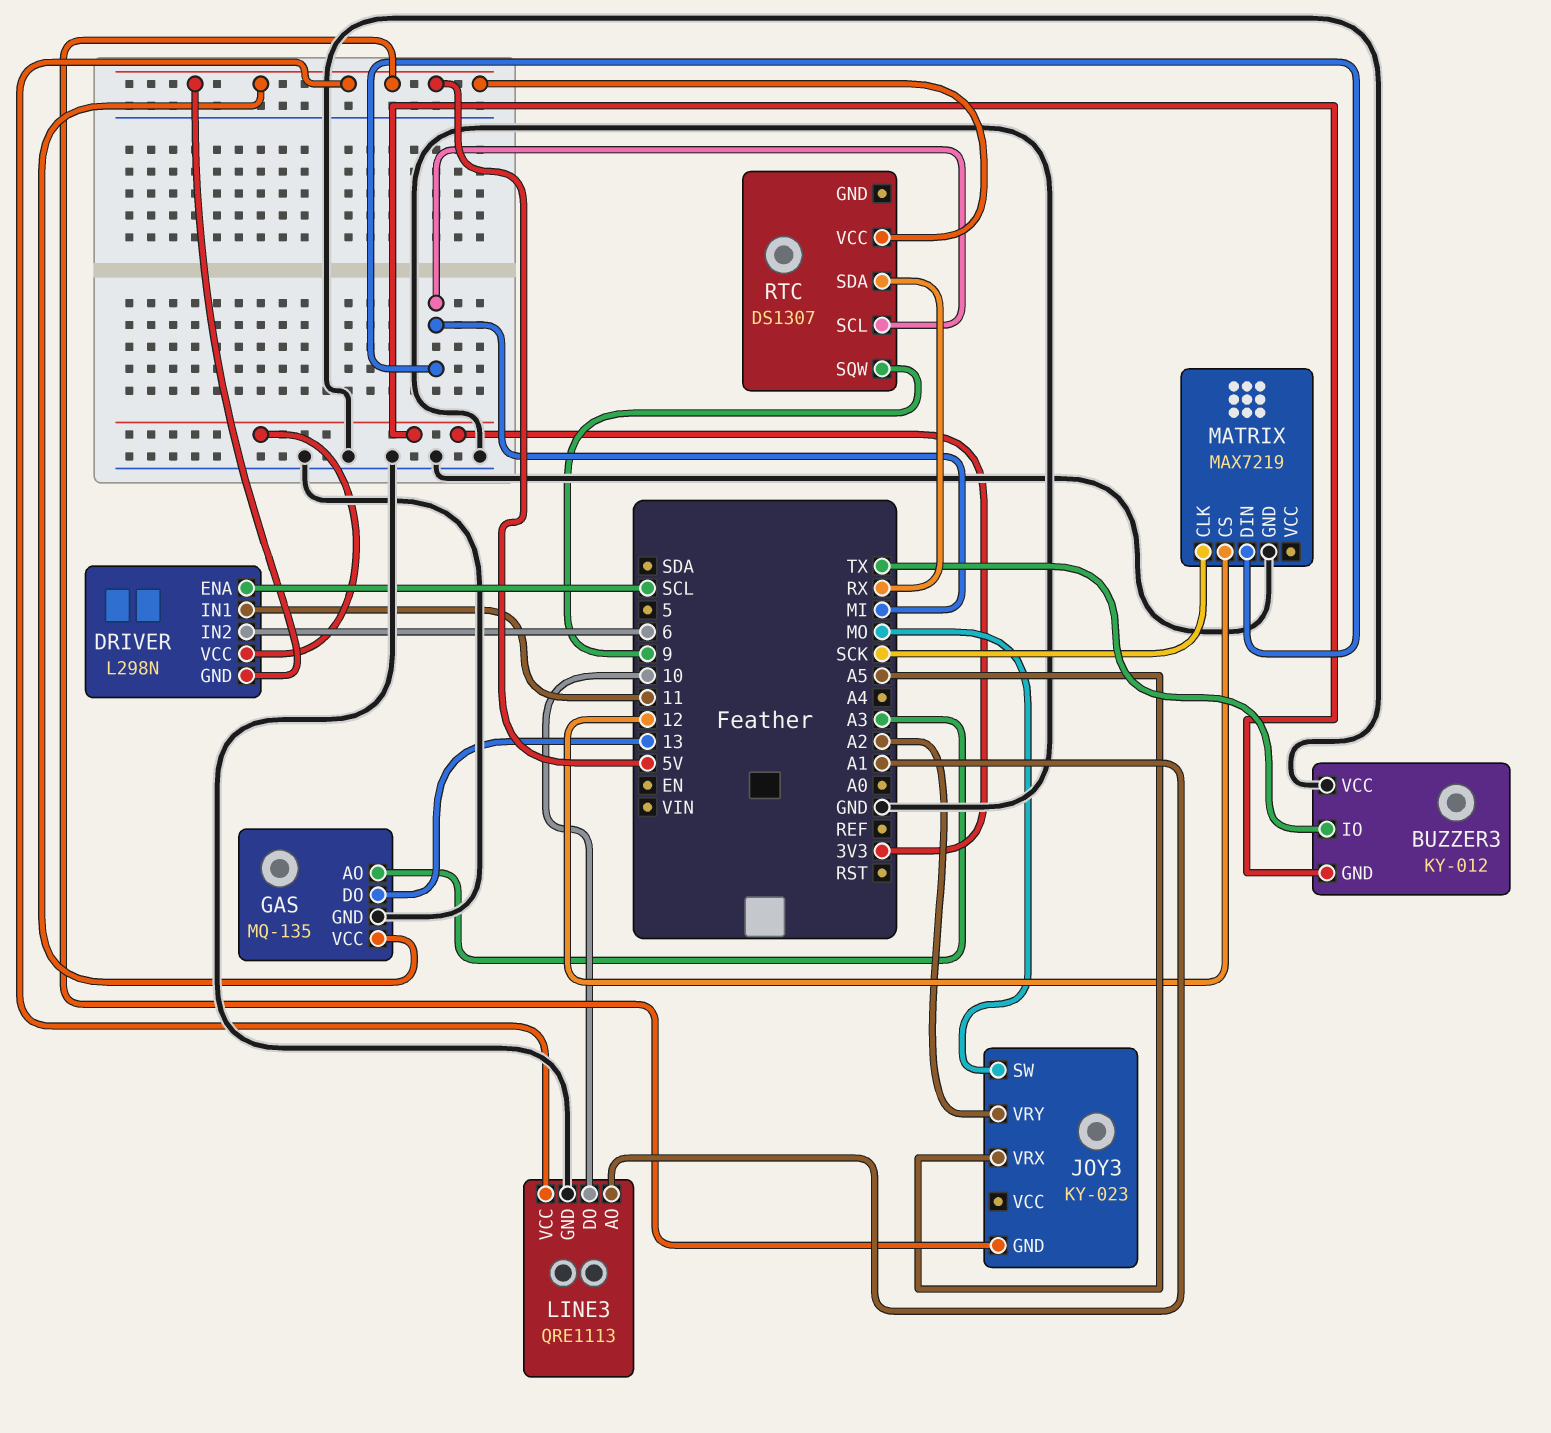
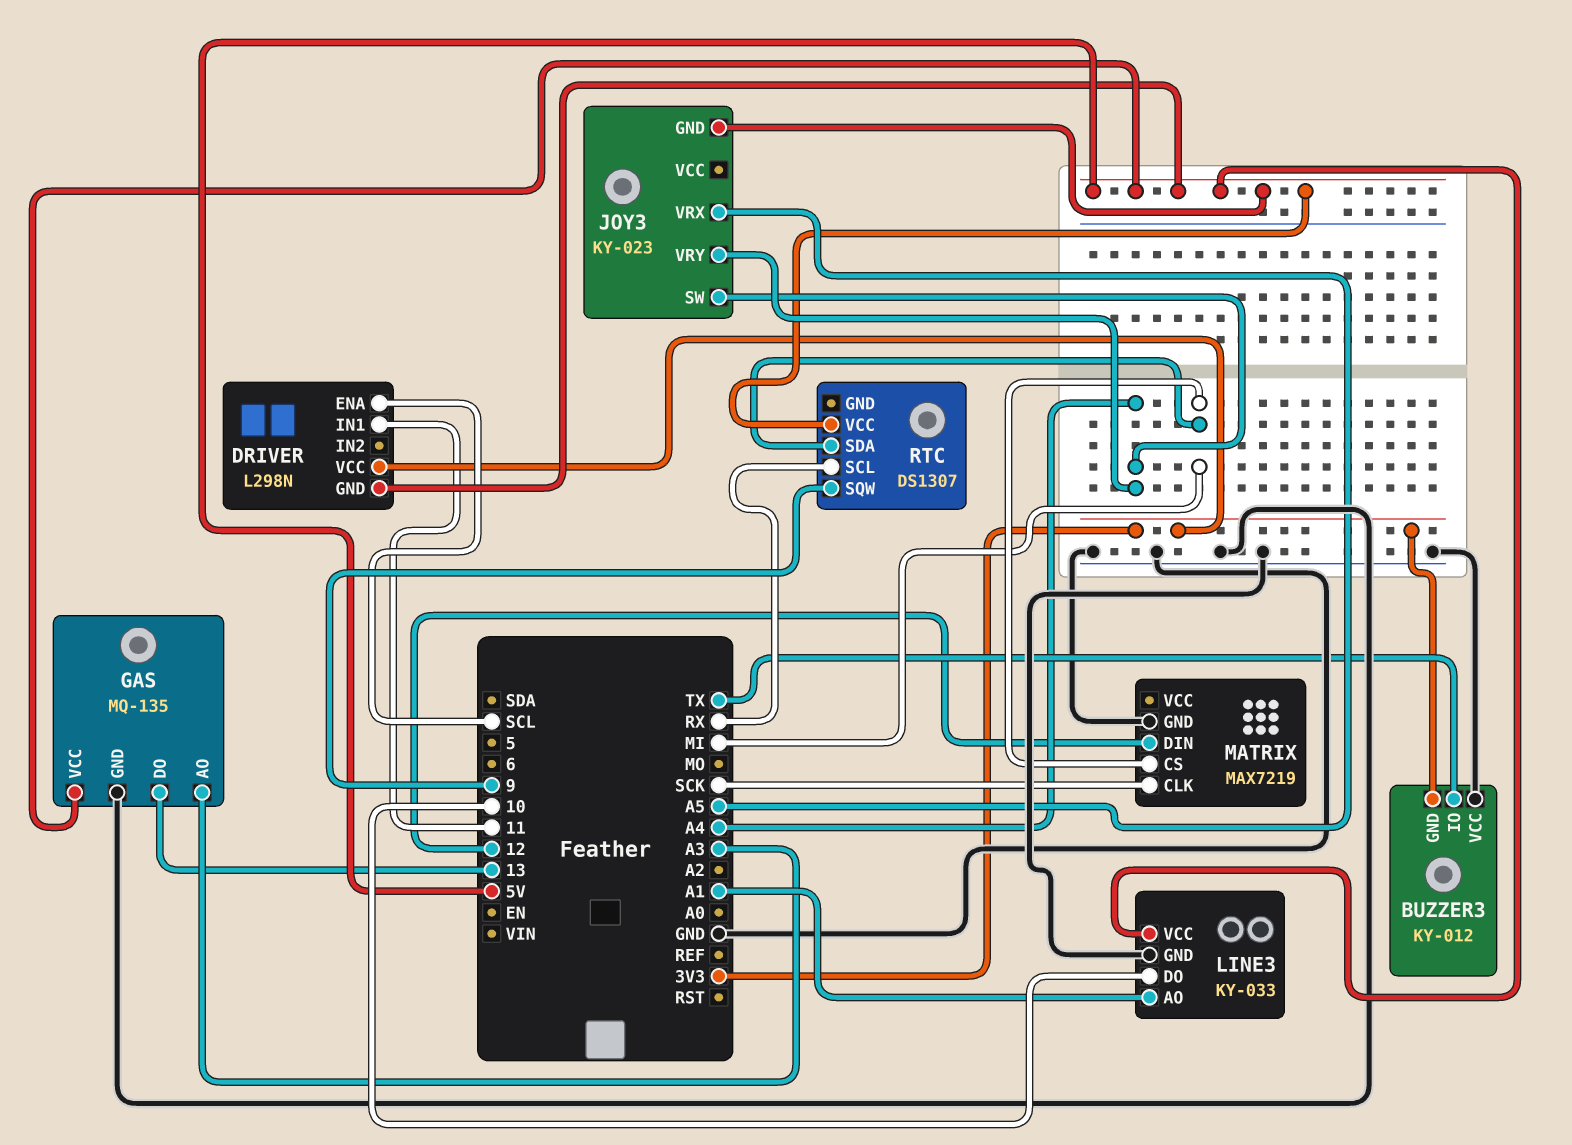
DRIVER pin IN2: 6 -> none
JOY3 pin SW: MO -> A4
JOY3 pin VRY: A2 -> A4
LINE3: QRE1113 -> KY-033
MATRIX pin CS: 12 -> MI
MATRIX pin DIN: MI -> 12
RTC pin SCL: MI -> RX
RTC pin SDA: RX -> MI

